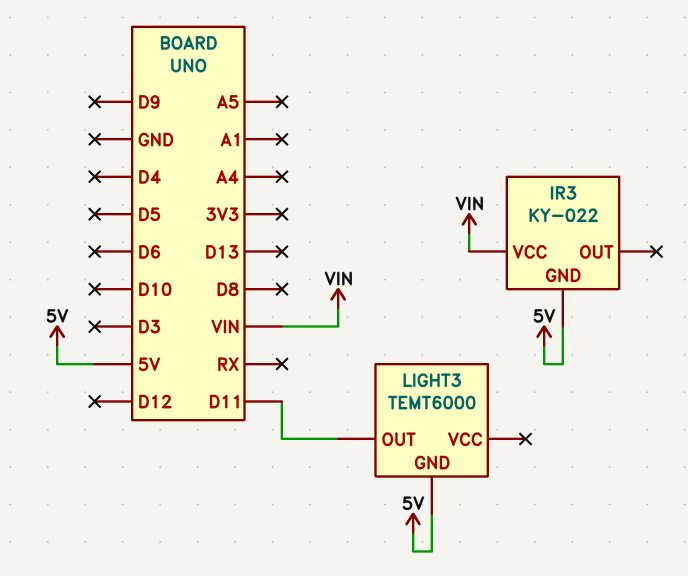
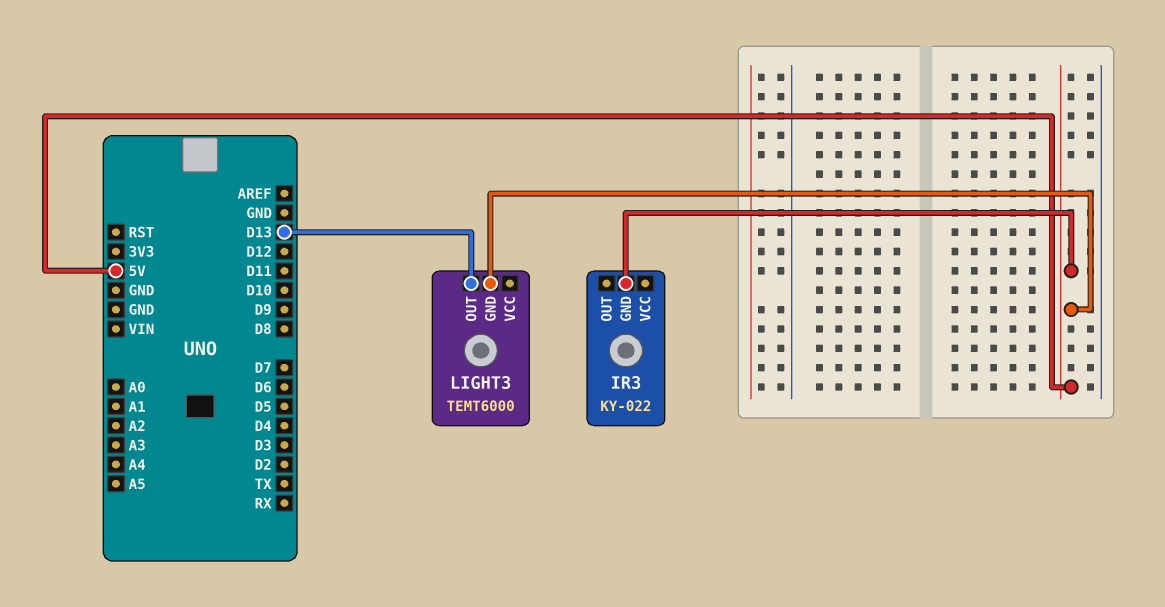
IR3 pin VCC: VIN -> none
LIGHT3 pin OUT: D11 -> D13

